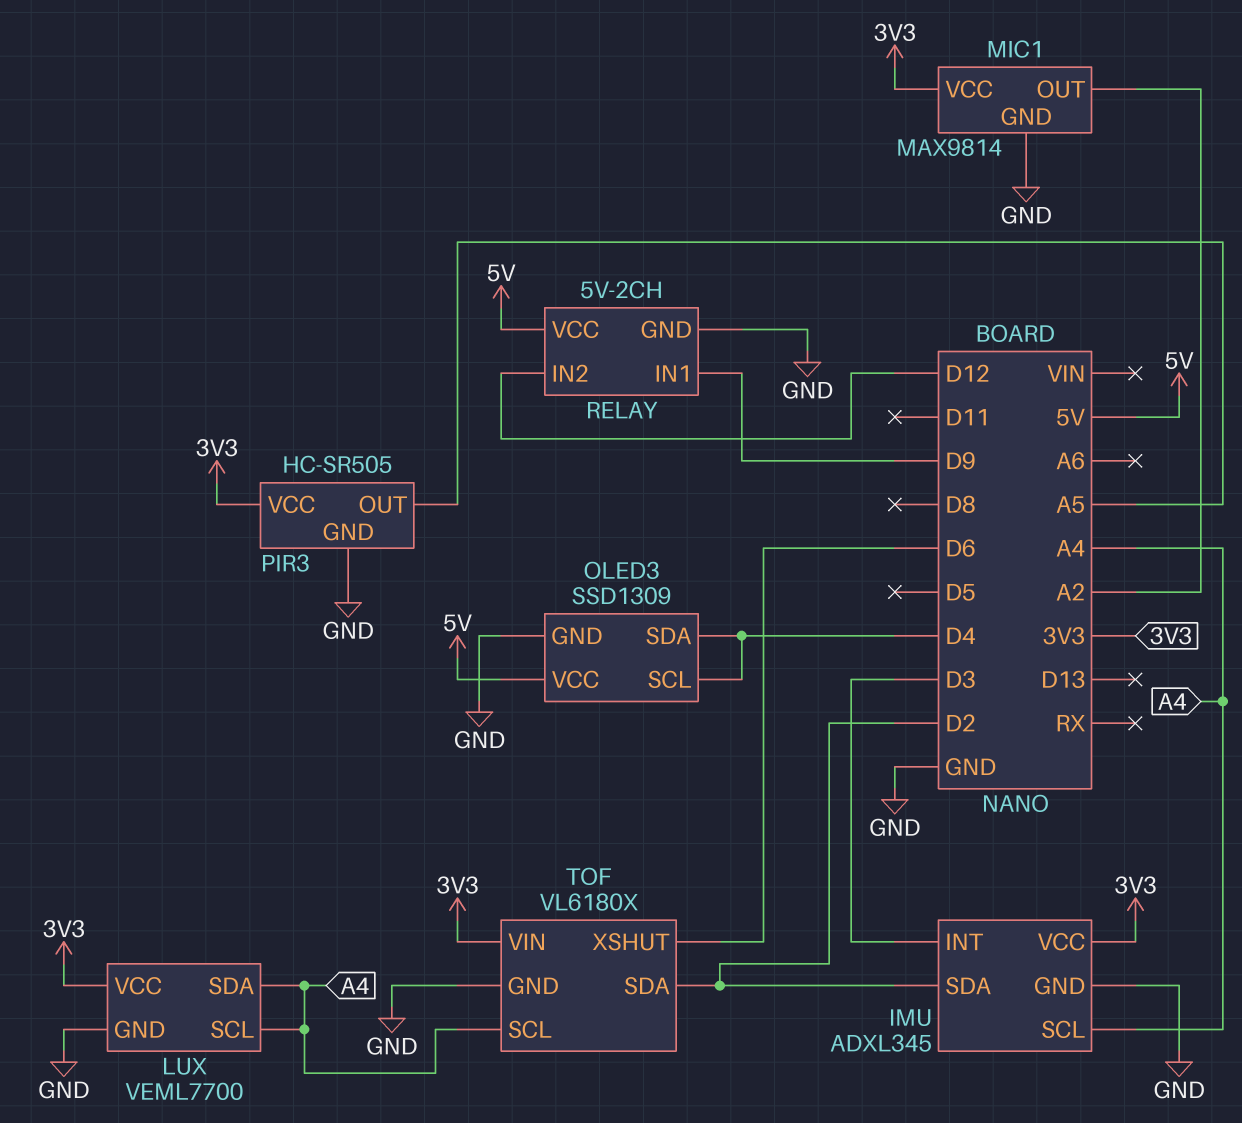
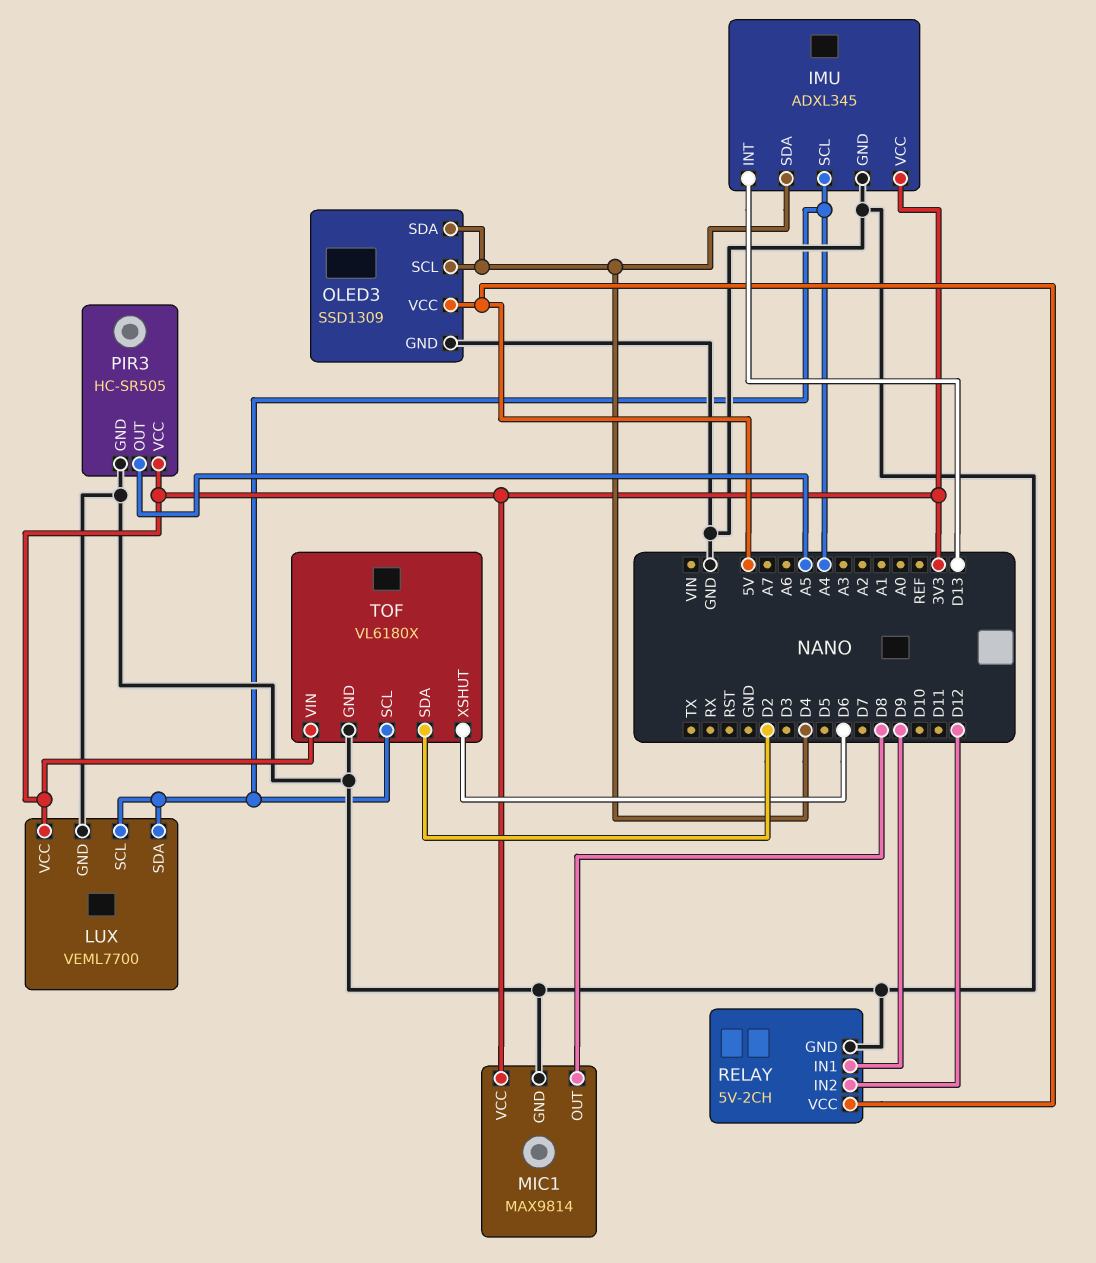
IMU pin INT: D3 -> D13
IMU pin SDA: D2 -> D4
MIC1 pin OUT: A2 -> D8

